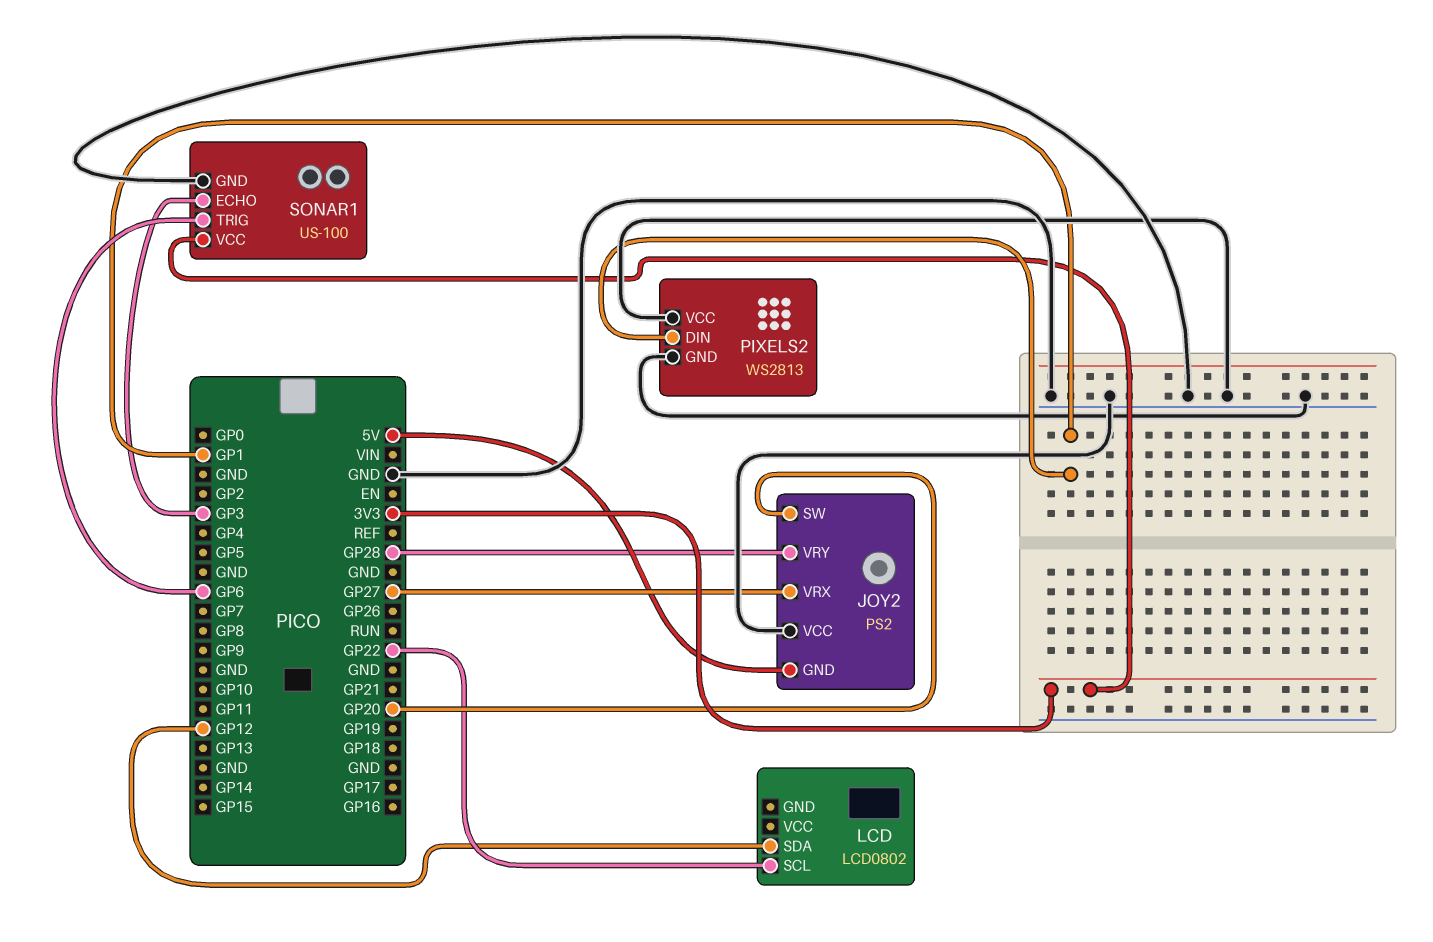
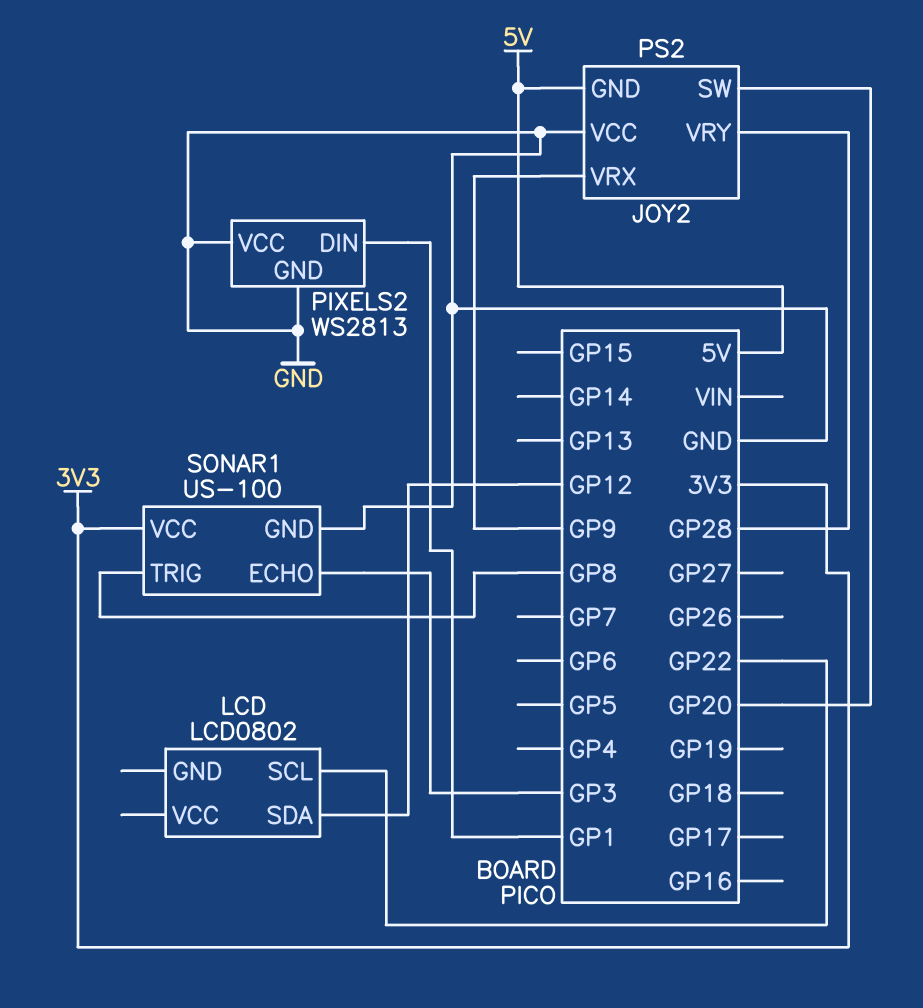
JOY2 pin VRX: GP27 -> GP9
SONAR1 pin TRIG: GP6 -> GP8

